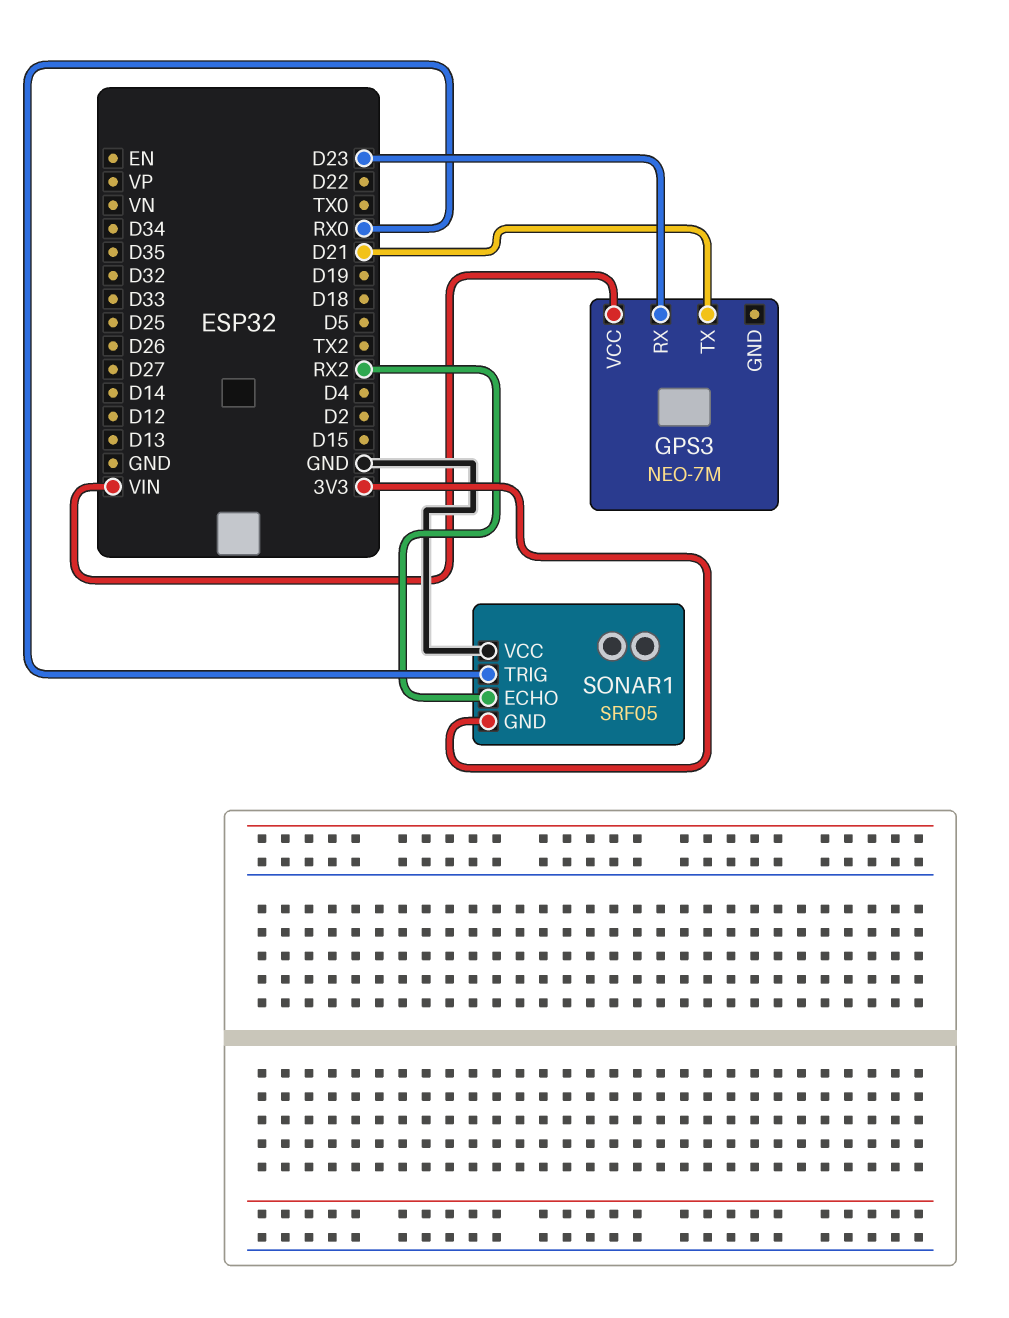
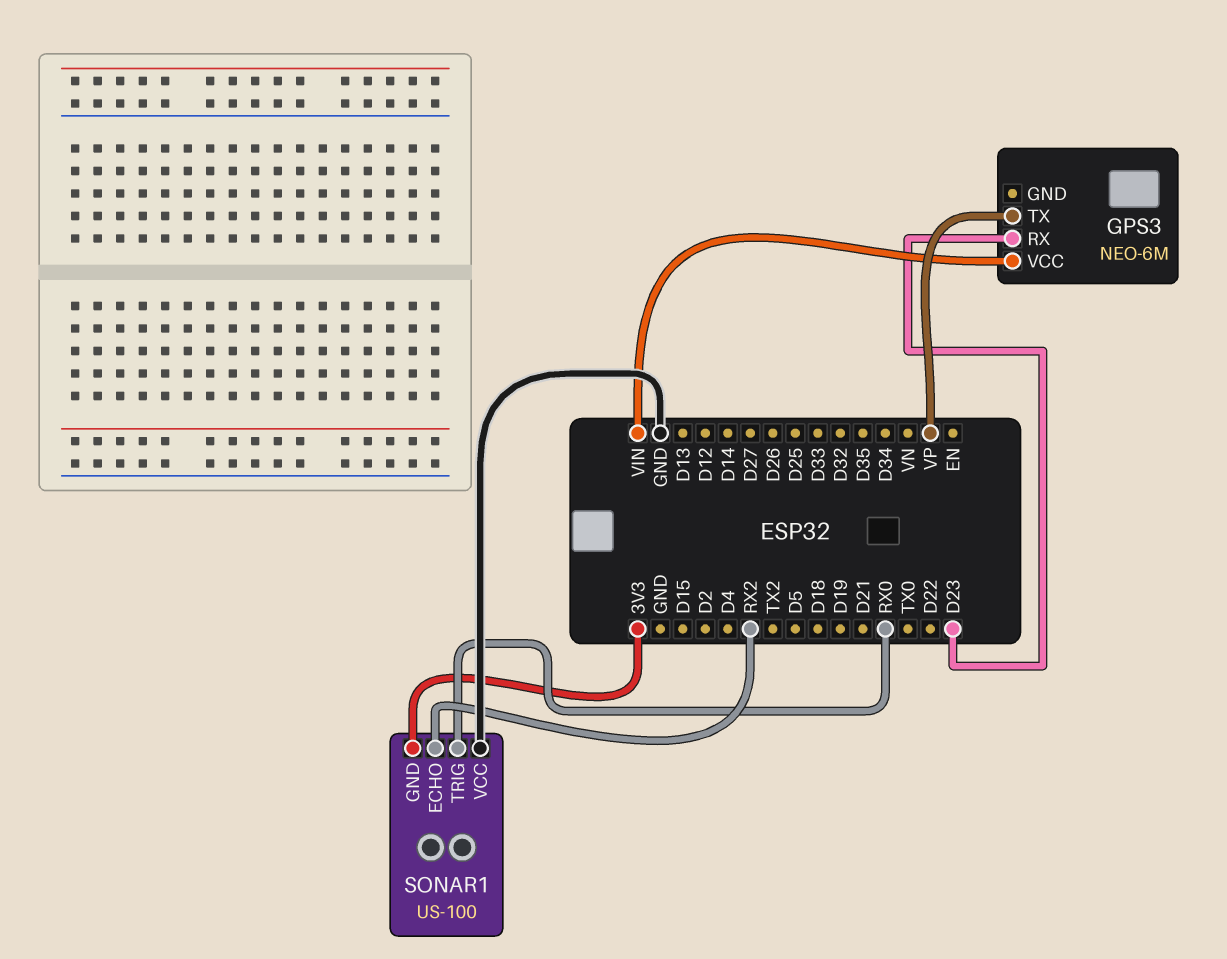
GPS3: NEO-7M -> NEO-6M
GPS3 pin TX: D21 -> VP
SONAR1: SRF05 -> US-100

